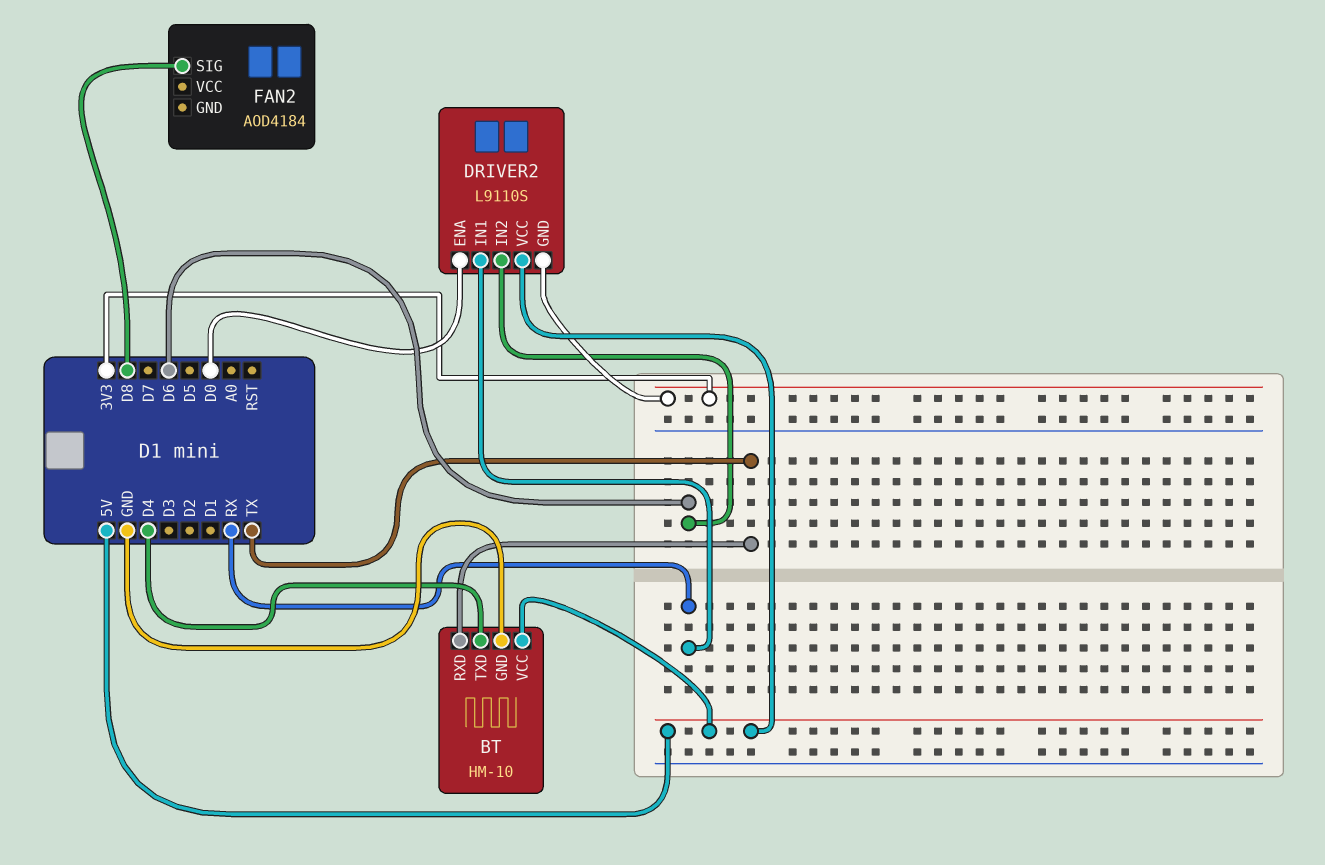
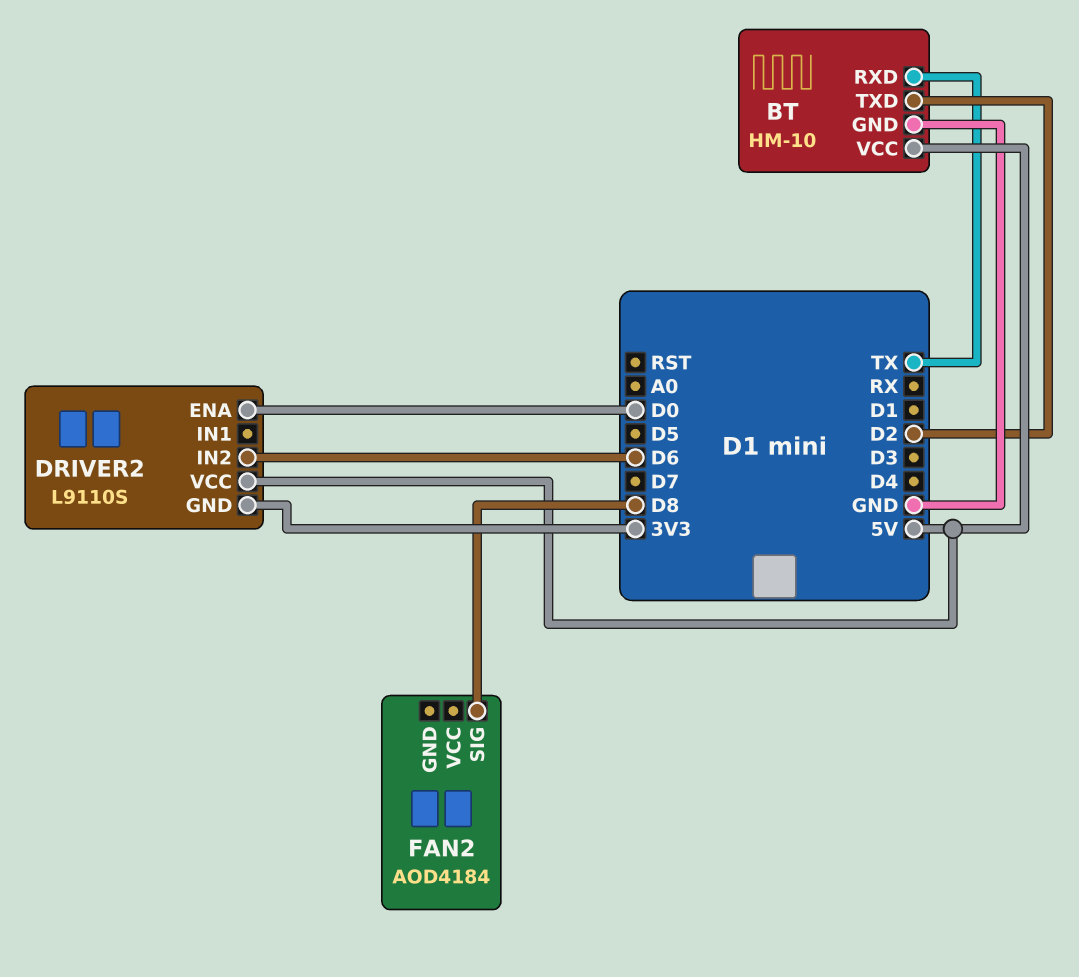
BT pin TXD: D4 -> D2
DRIVER2 pin IN1: RX -> none

